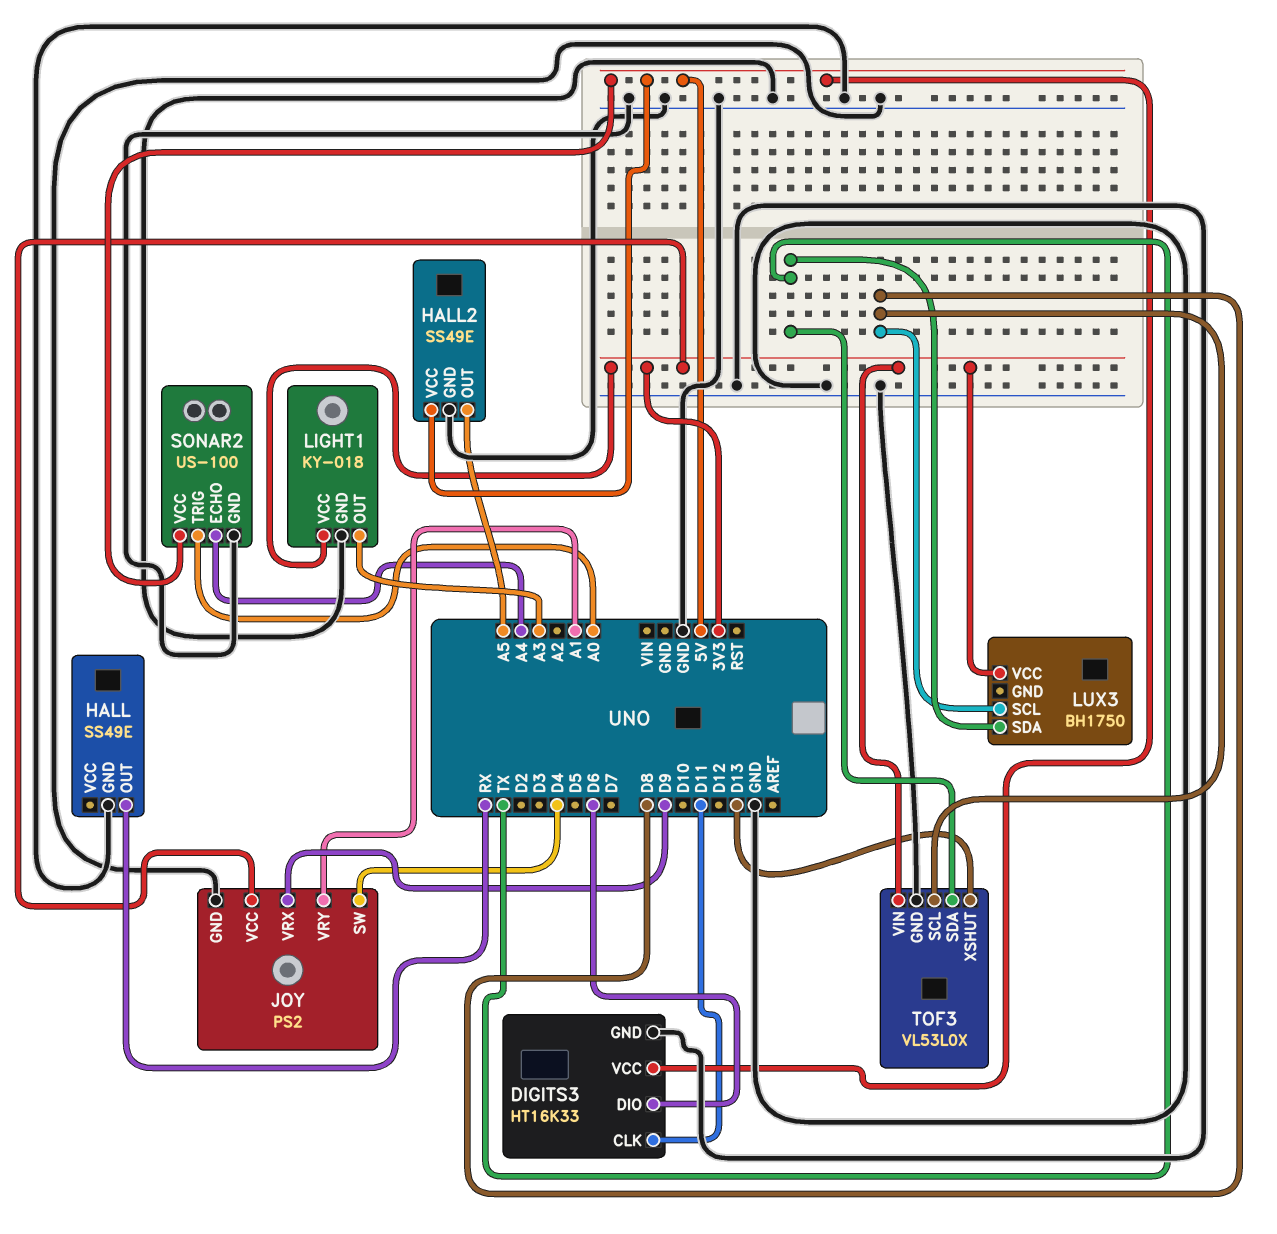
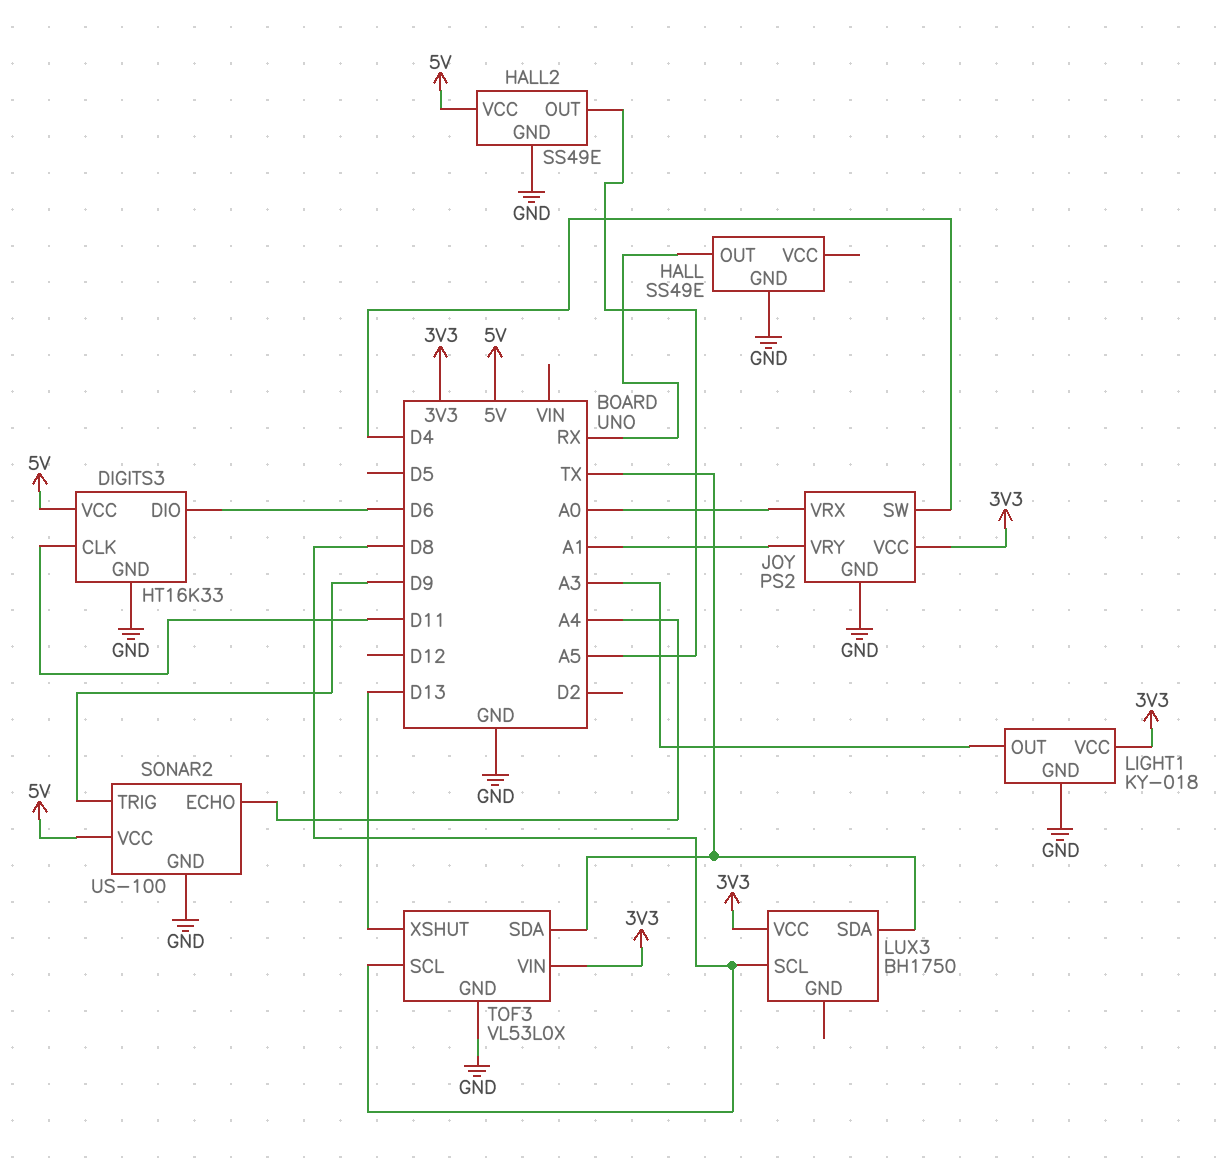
JOY pin VRX: D9 -> A0
SONAR2 pin TRIG: A0 -> D9

